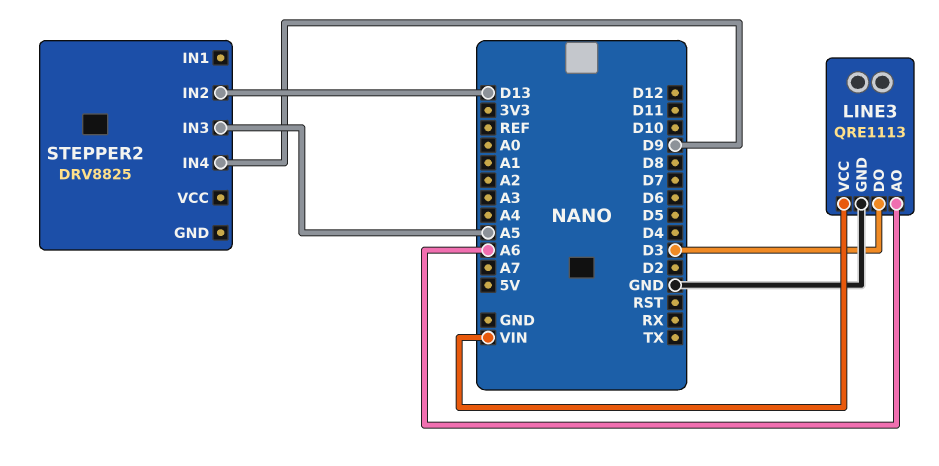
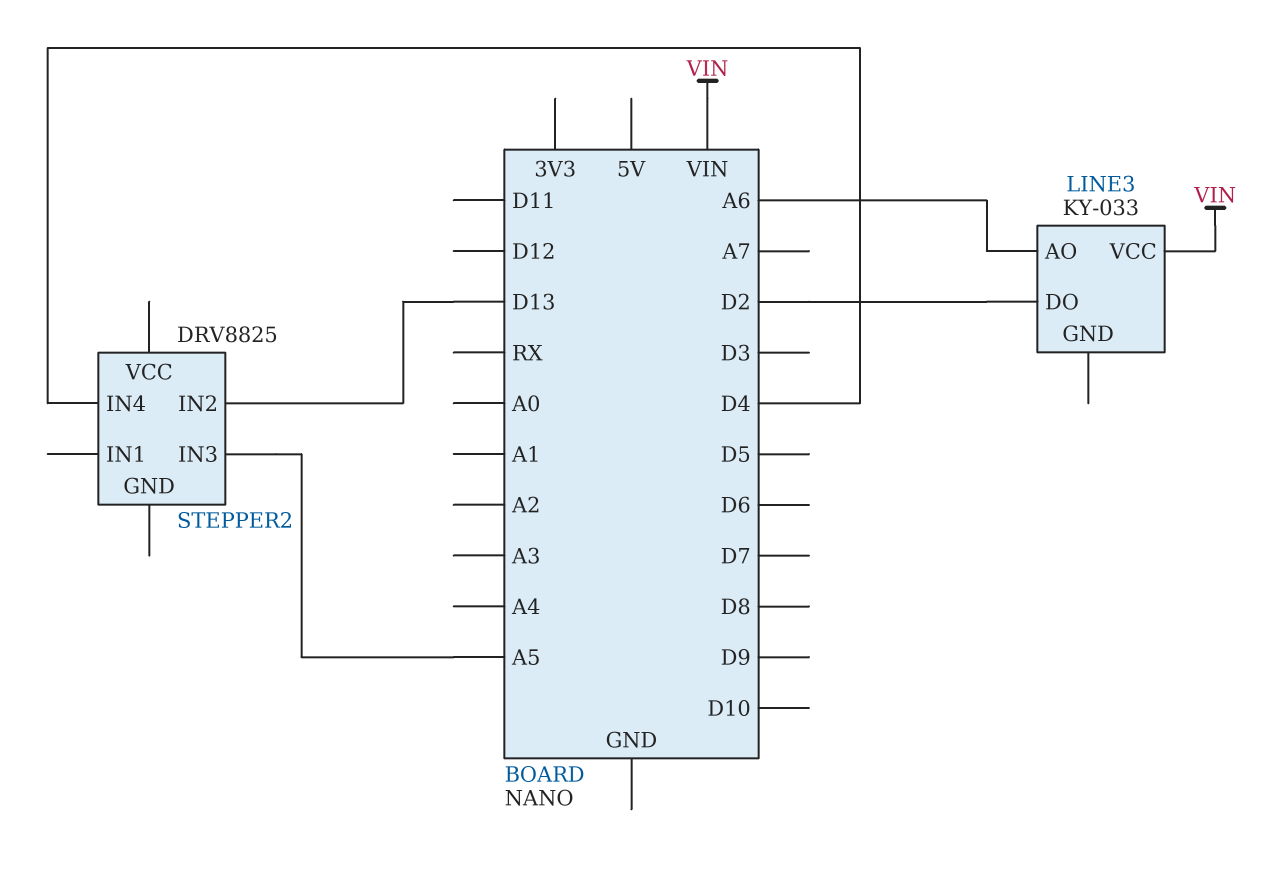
LINE3: QRE1113 -> KY-033
LINE3 pin DO: D3 -> D2
LINE3 pin GND: GND -> none
STEPPER2 pin IN4: D9 -> D4

